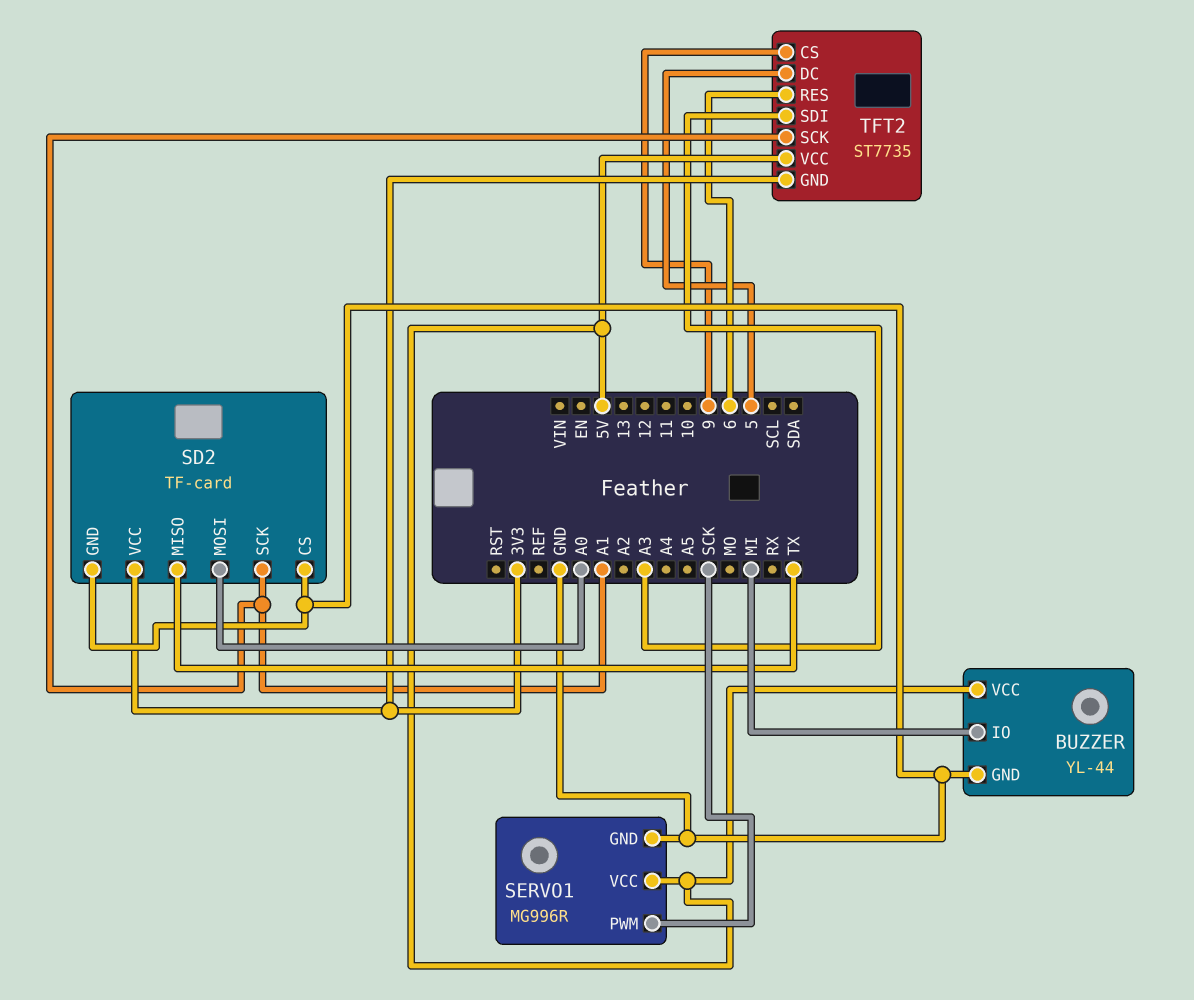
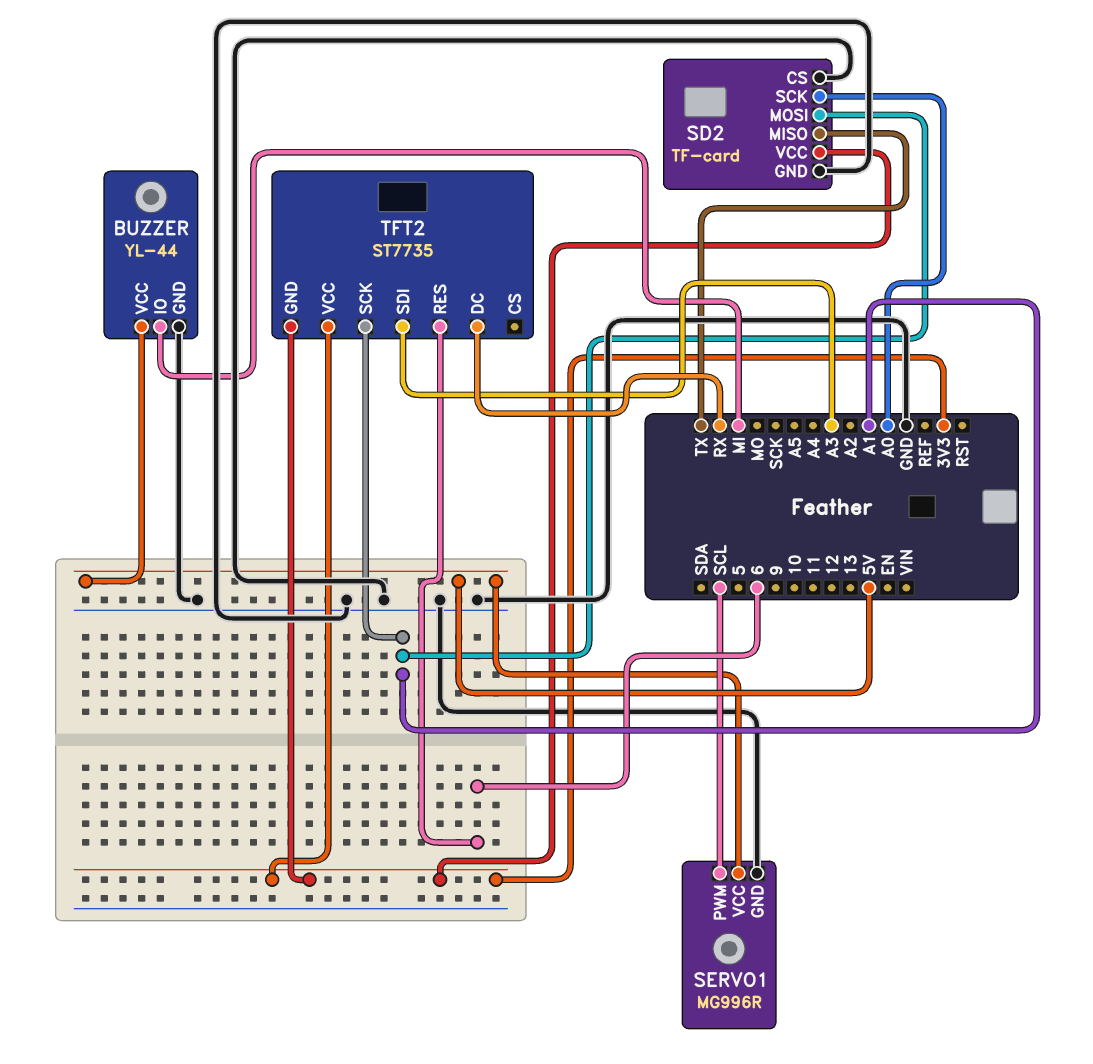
SD2 pin MOSI: A0 -> A1
SD2 pin SCK: A1 -> A0
SERVO1 pin PWM: SCK -> SCL
TFT2 pin CS: 9 -> none
TFT2 pin DC: 5 -> RX
TFT2 pin VCC: 5V -> 3V3

